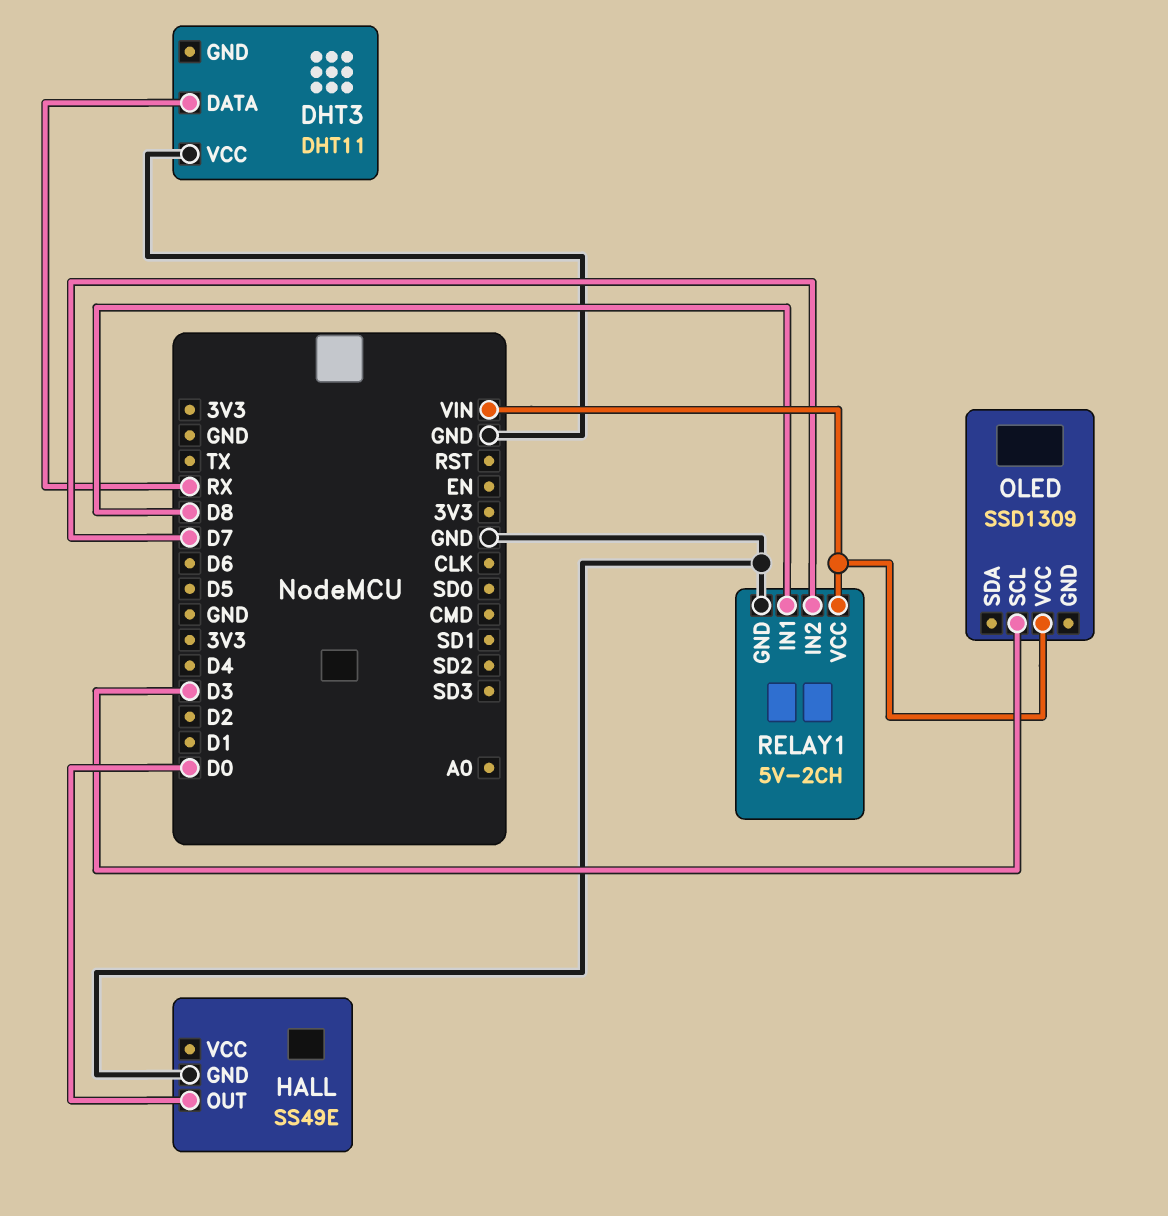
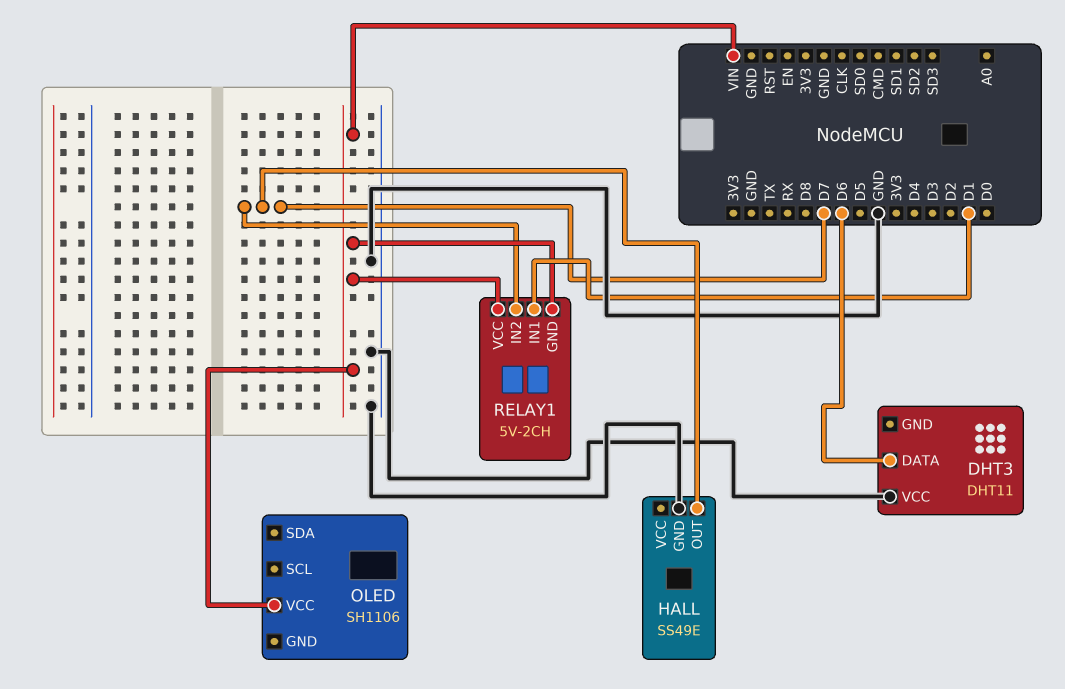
DHT3 pin DATA: RX -> D6
HALL pin OUT: D0 -> D7
OLED: SSD1309 -> SH1106
OLED pin SCL: D3 -> none
RELAY1 pin GND: GND -> VIN
RELAY1 pin IN1: D8 -> D1

